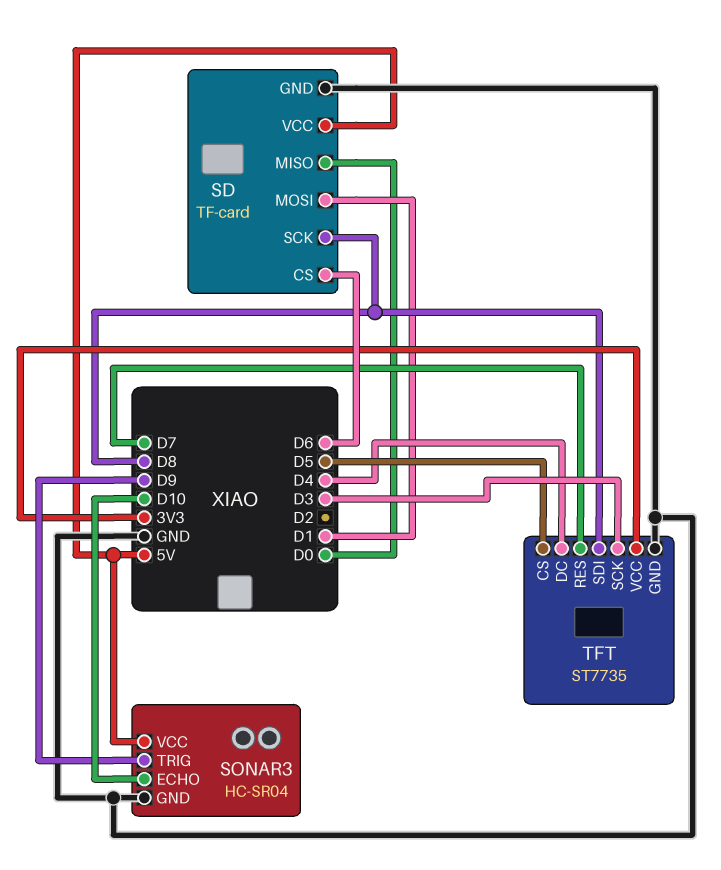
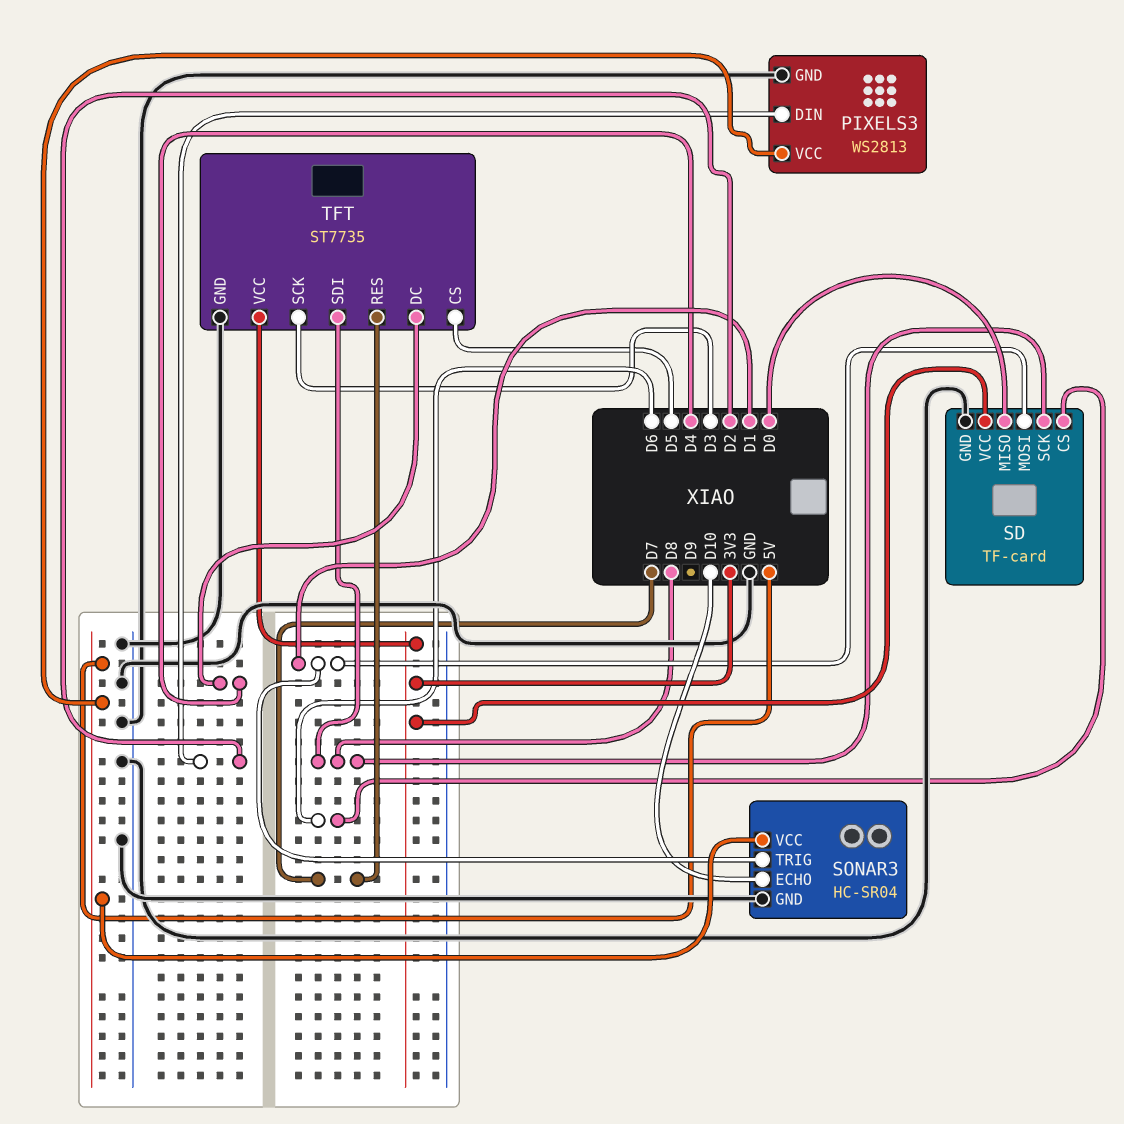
PIXELS3: none -> WS2813
PIXELS3 pin DIN: none -> D2
PIXELS3 pin GND: none -> GND
PIXELS3 pin VCC: none -> 5V
SD pin VCC: 5V -> 3V3
SONAR3 pin TRIG: D9 -> D1

